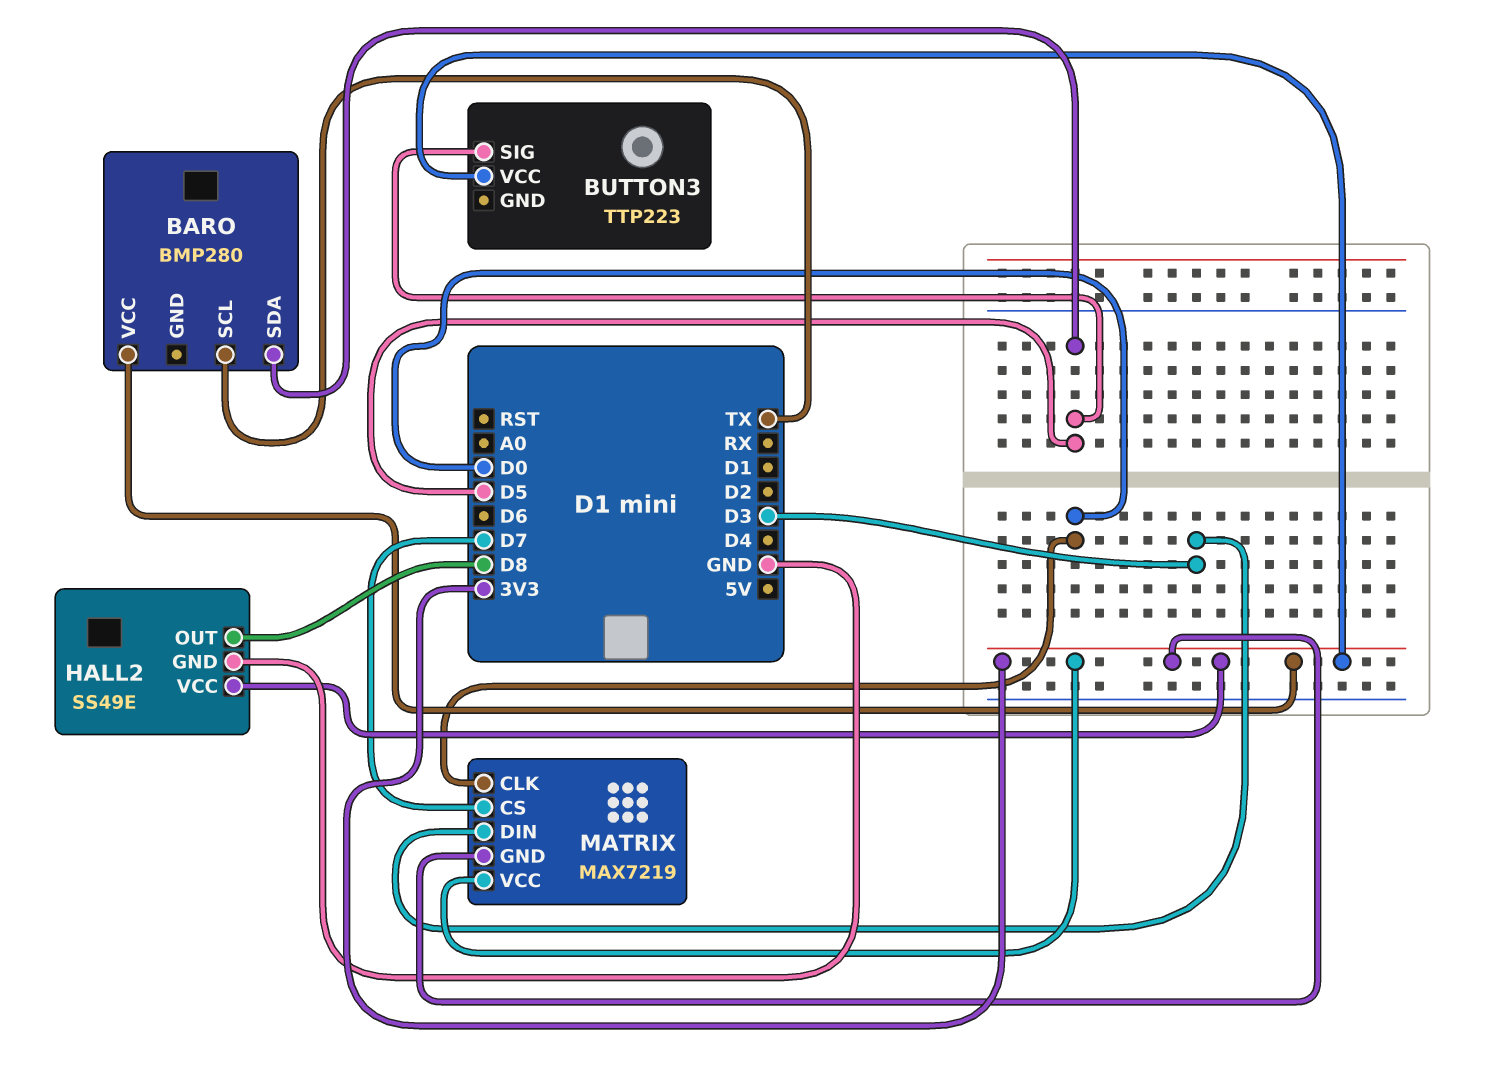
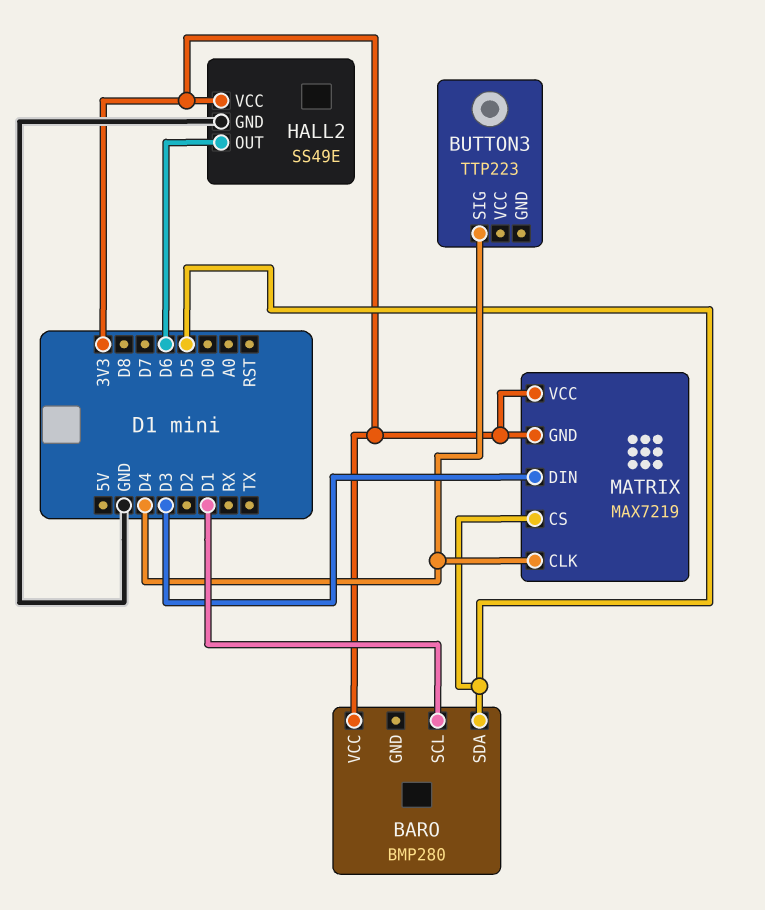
BARO pin SCL: TX -> D1
BUTTON3 pin SIG: D5 -> D4
BUTTON3 pin VCC: 3V3 -> none
HALL2 pin OUT: D8 -> D6
MATRIX pin CLK: D0 -> D4
MATRIX pin CS: D7 -> D5

